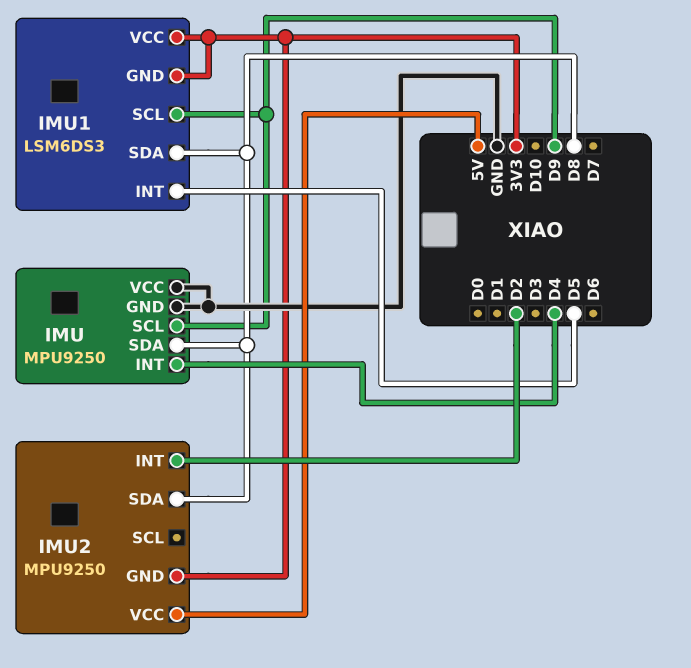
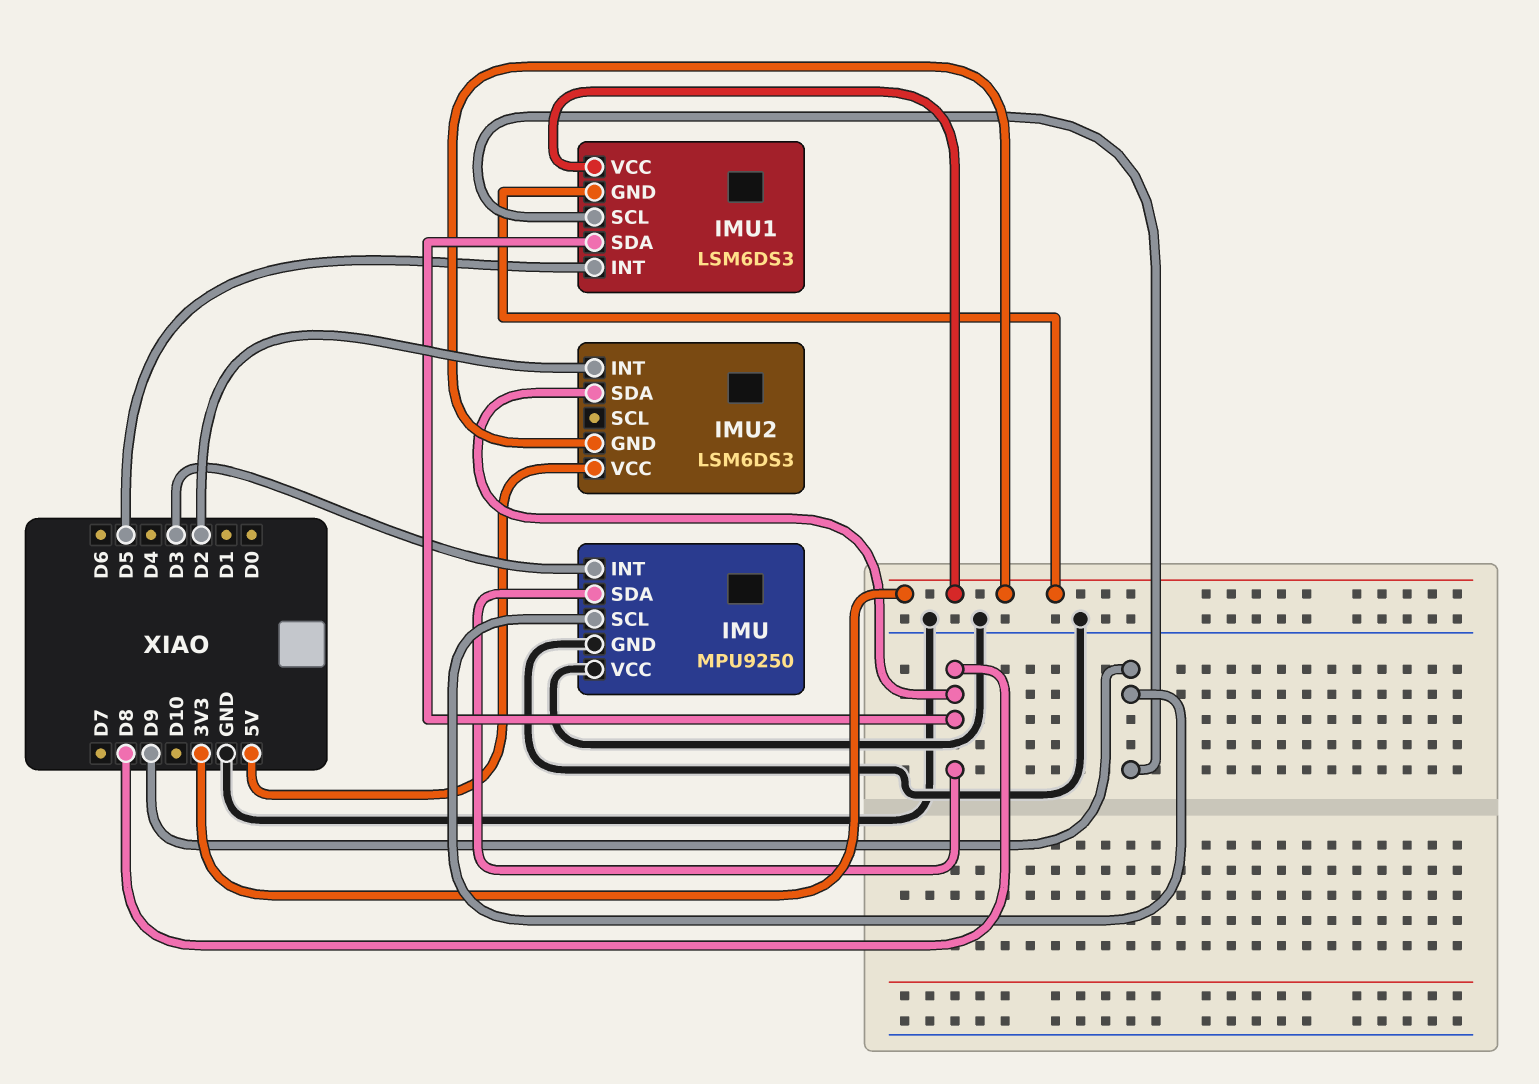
IMU pin INT: D4 -> D3
IMU2: MPU9250 -> LSM6DS3

